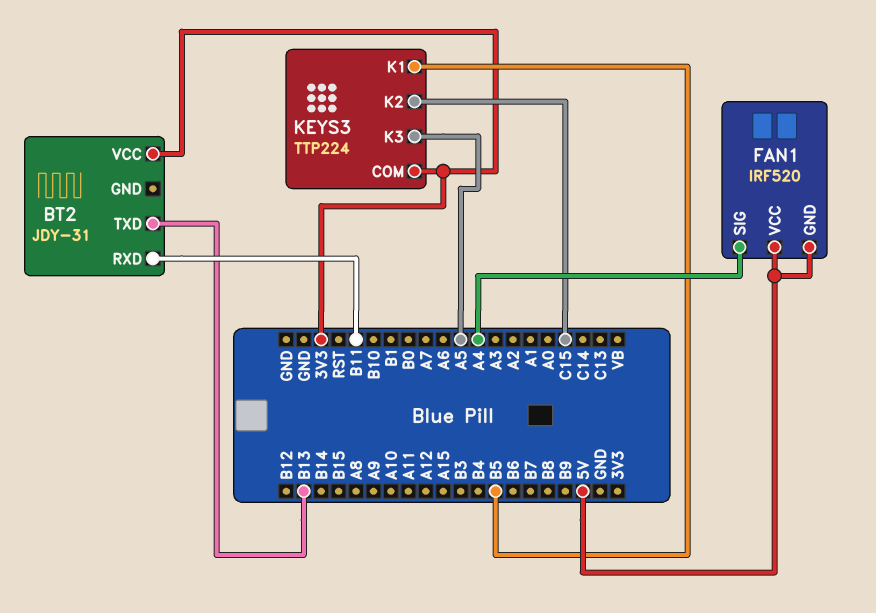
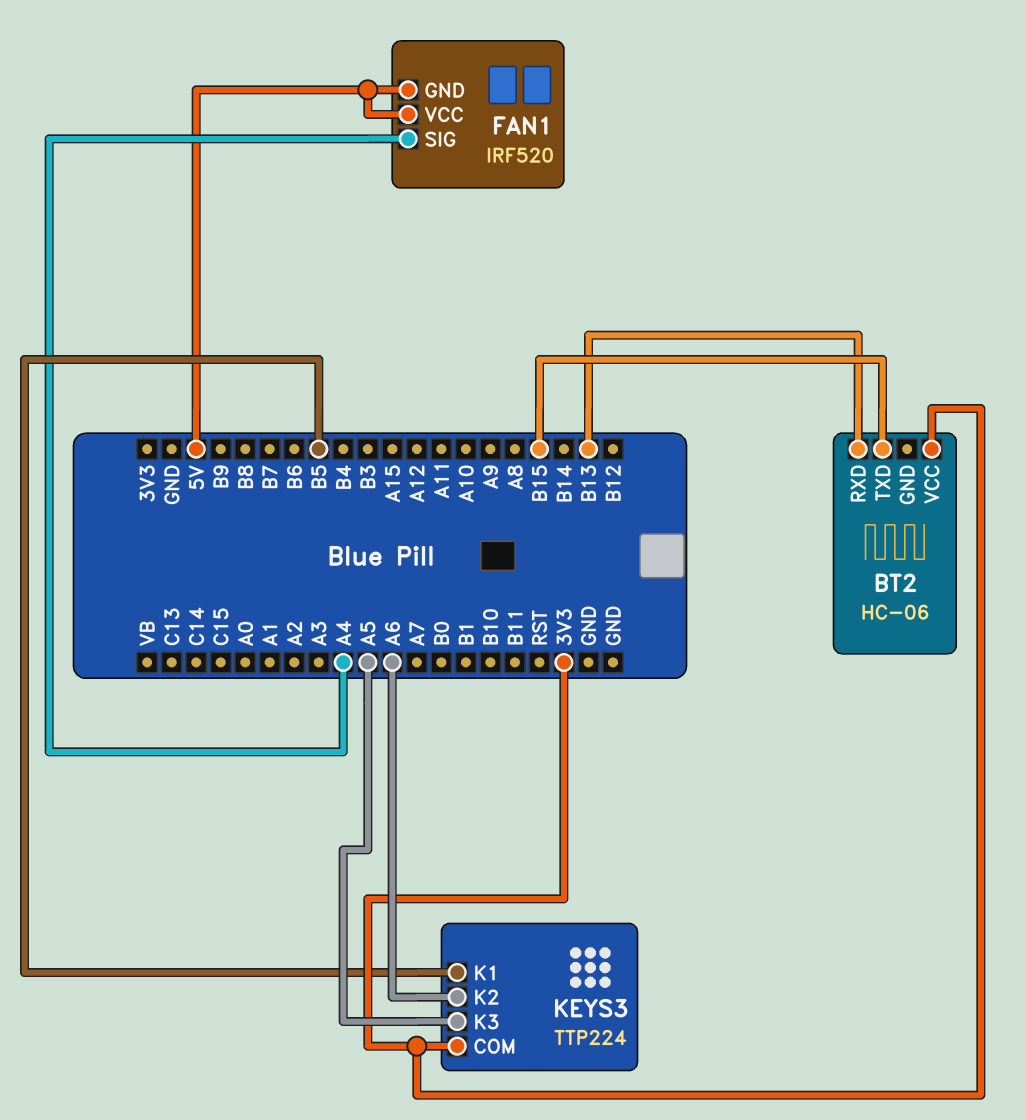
BT2: JDY-31 -> HC-06
BT2 pin RXD: B11 -> B13
BT2 pin TXD: B13 -> B15
KEYS3 pin K2: C15 -> A6

